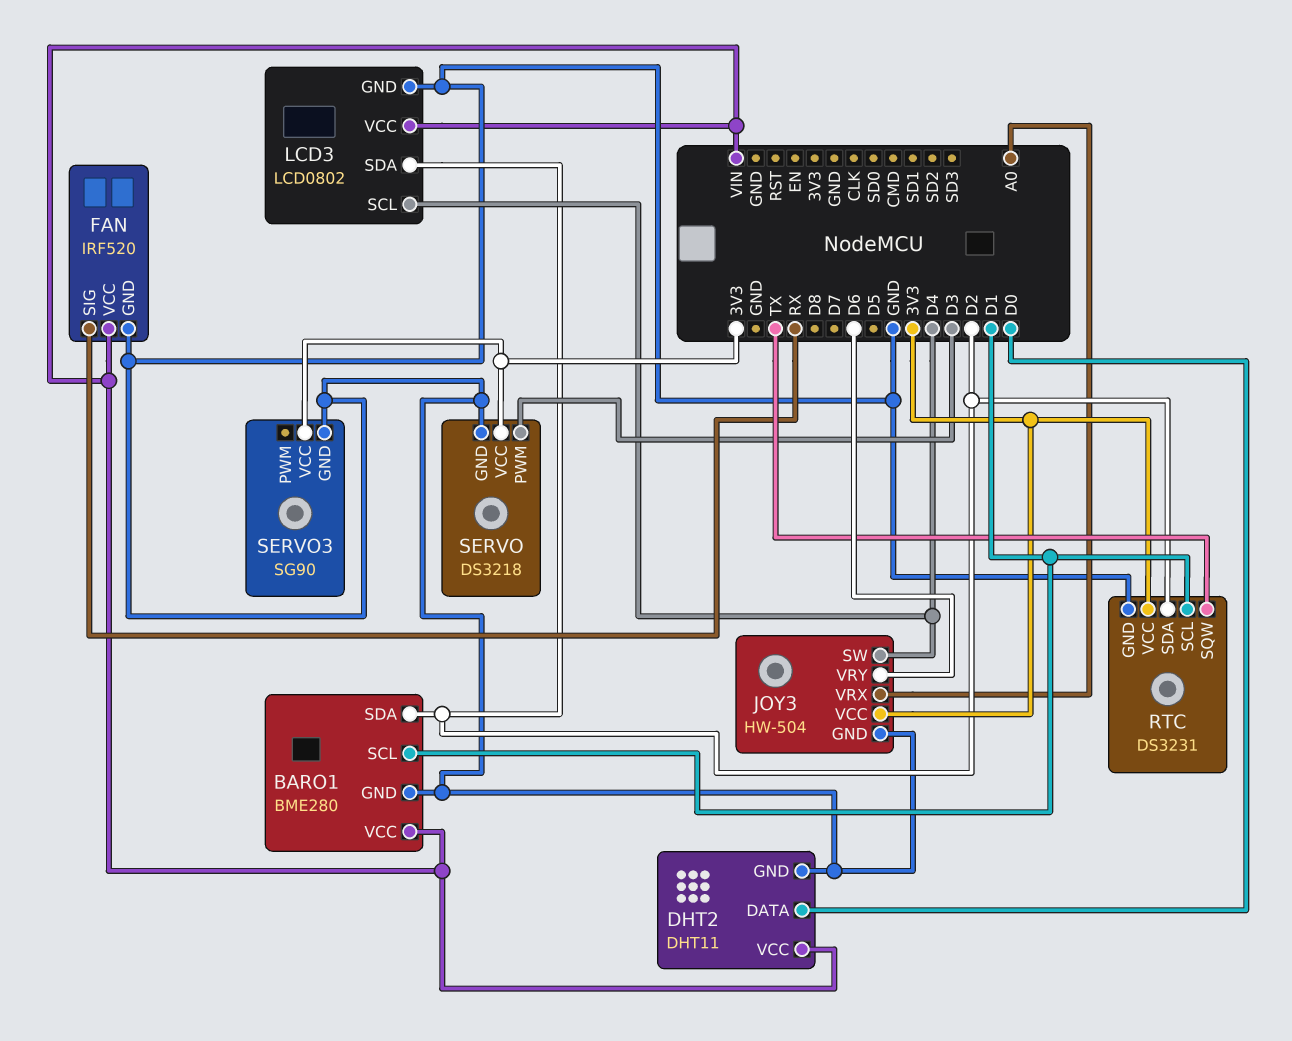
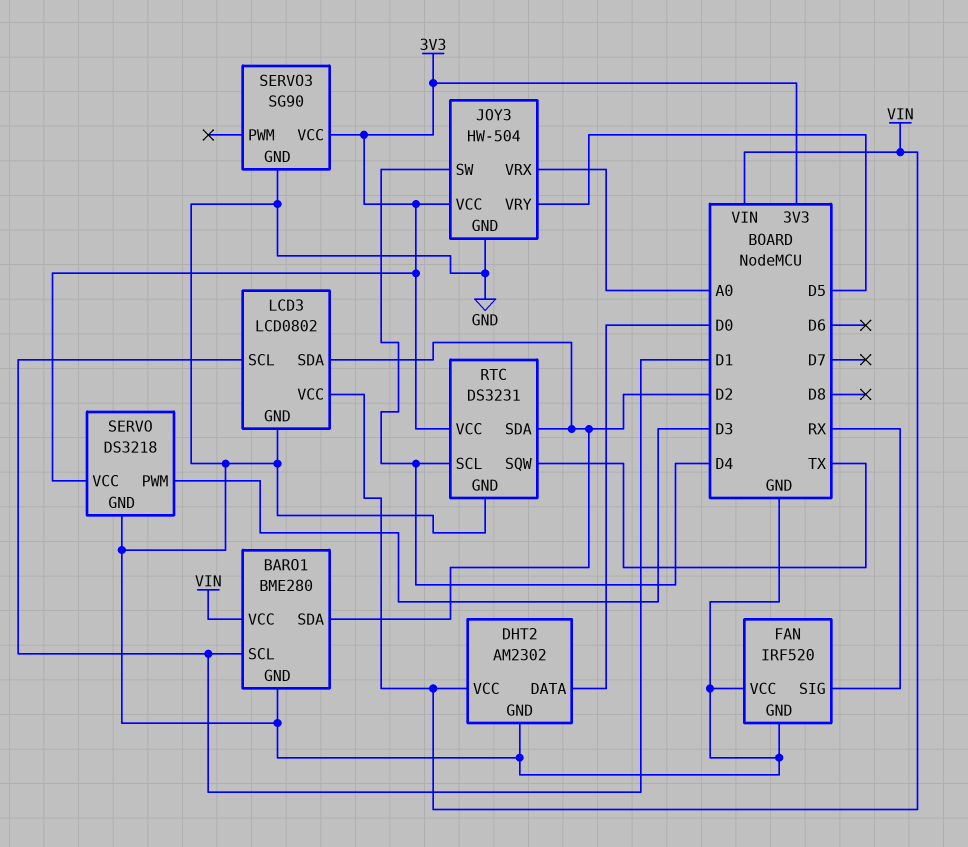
DHT2: DHT11 -> AM2302
FAN pin VCC: VIN -> GND
JOY3 pin VRY: D6 -> D5
LCD3 pin SCL: D4 -> D1
RTC pin SCL: D1 -> D4

